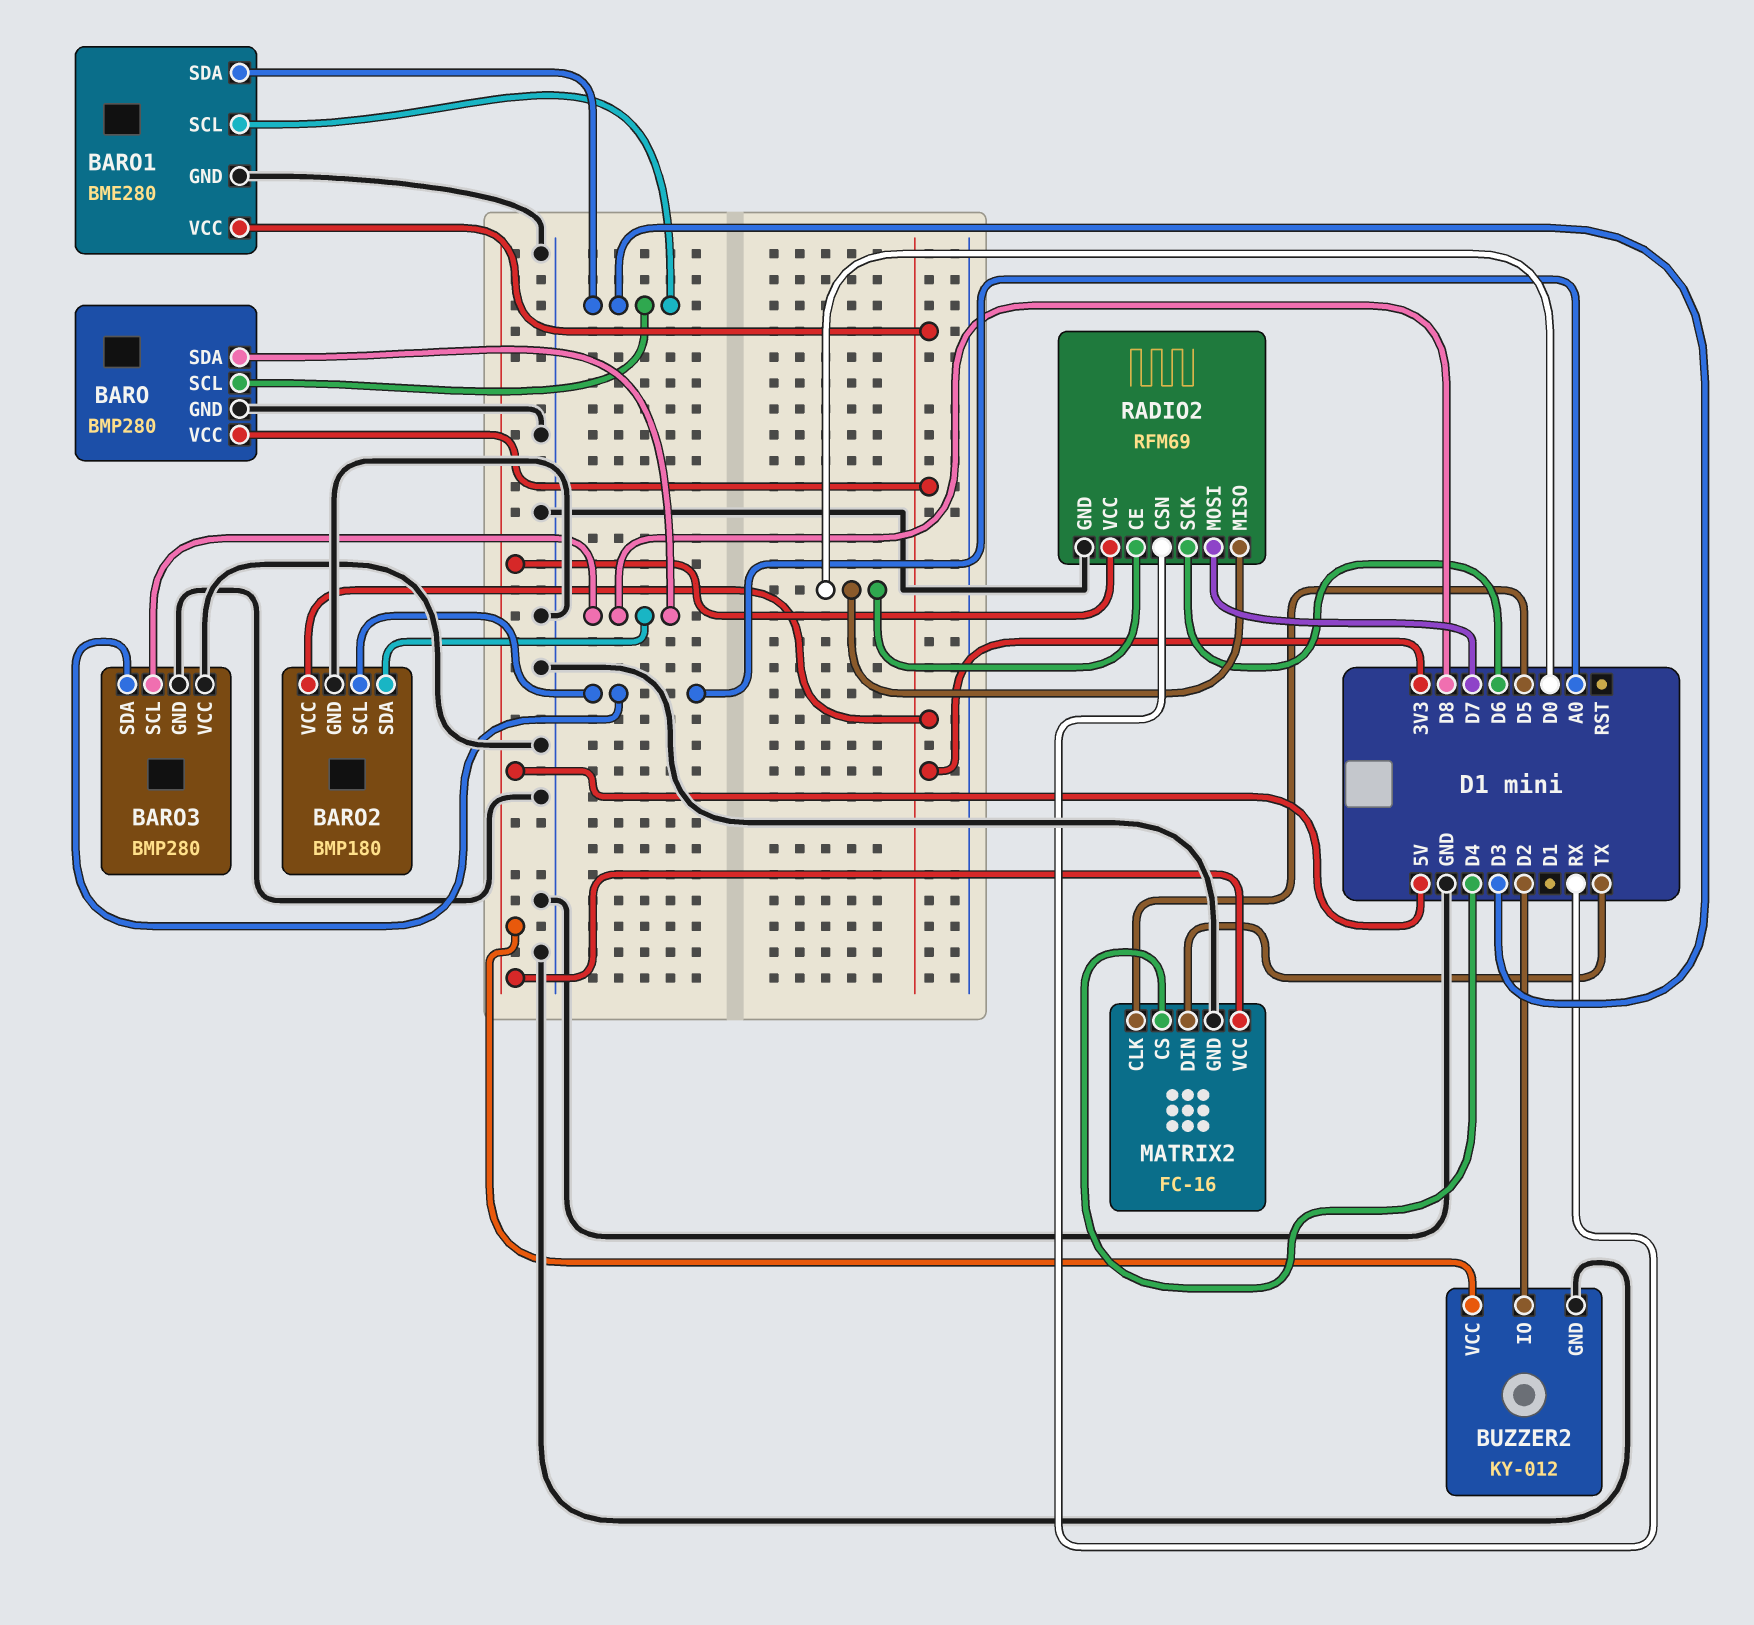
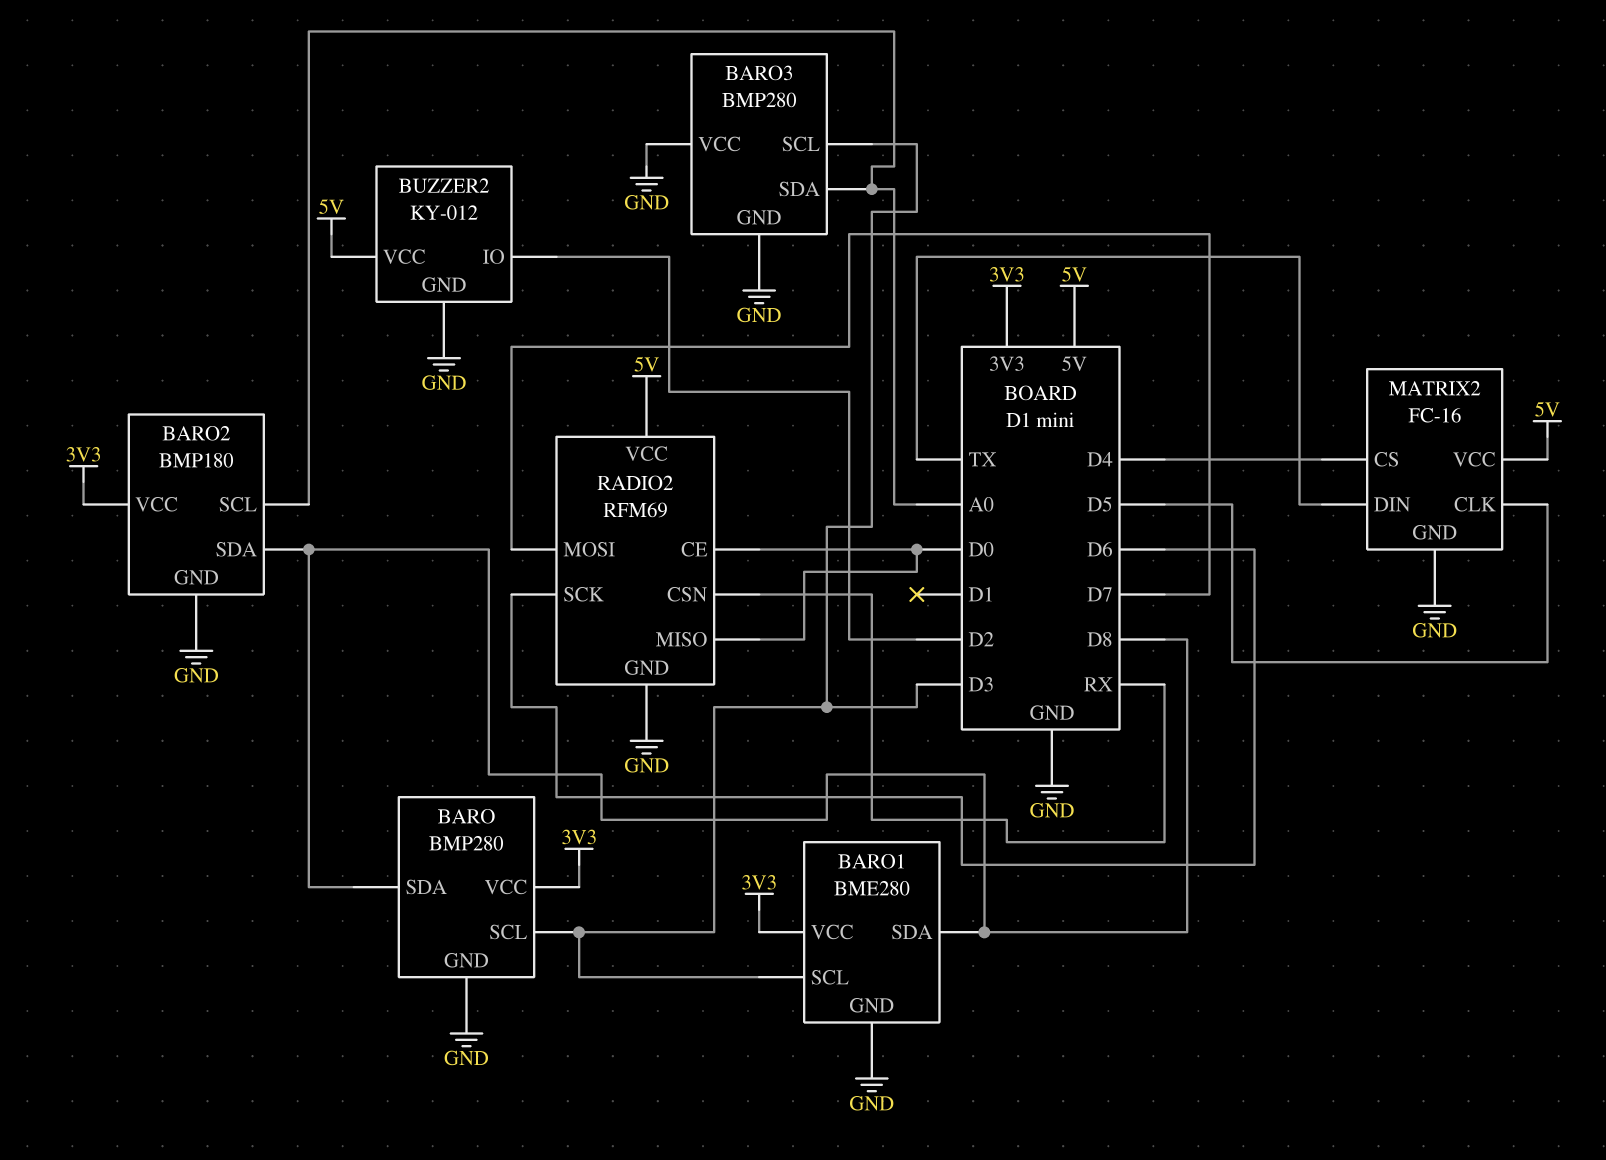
BARO1 pin SDA: D3 -> D8
BARO3 pin SCL: D8 -> D3

